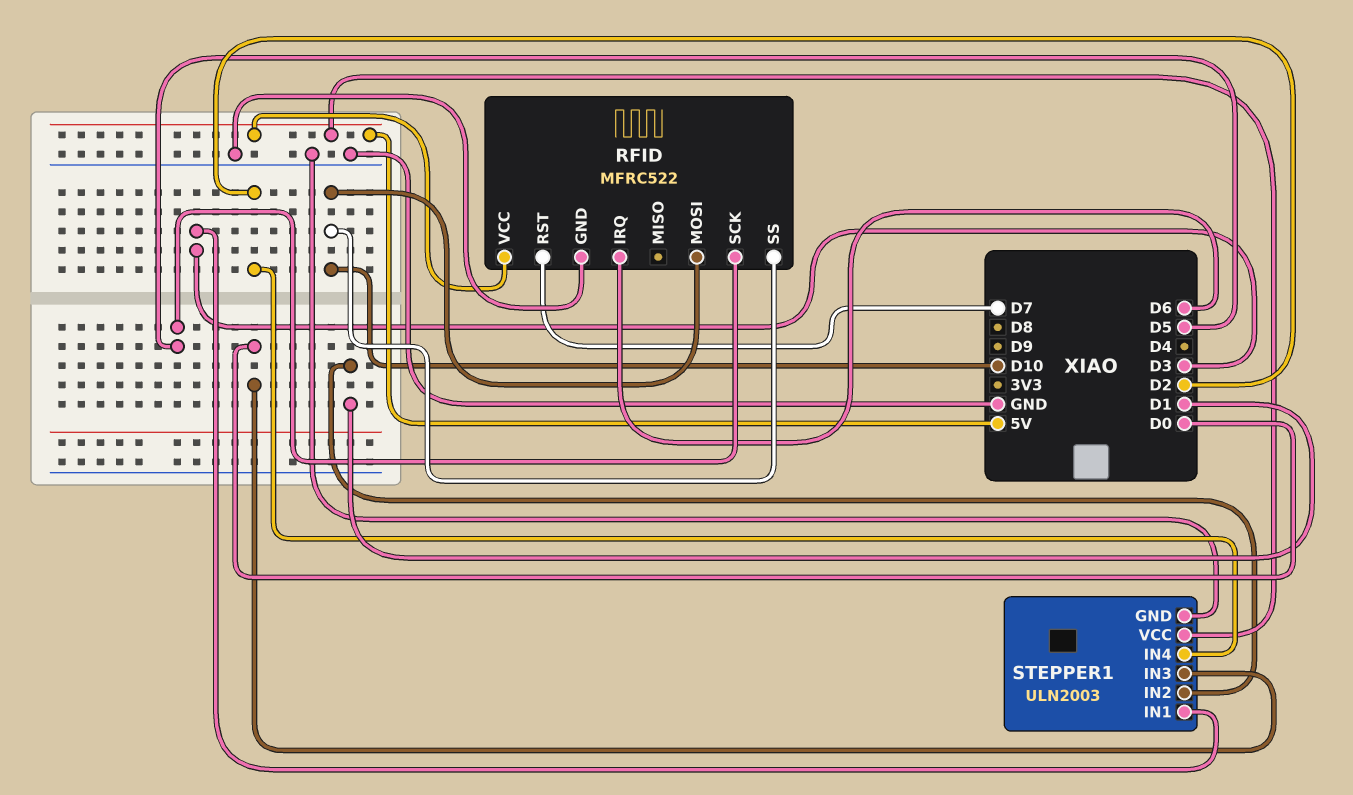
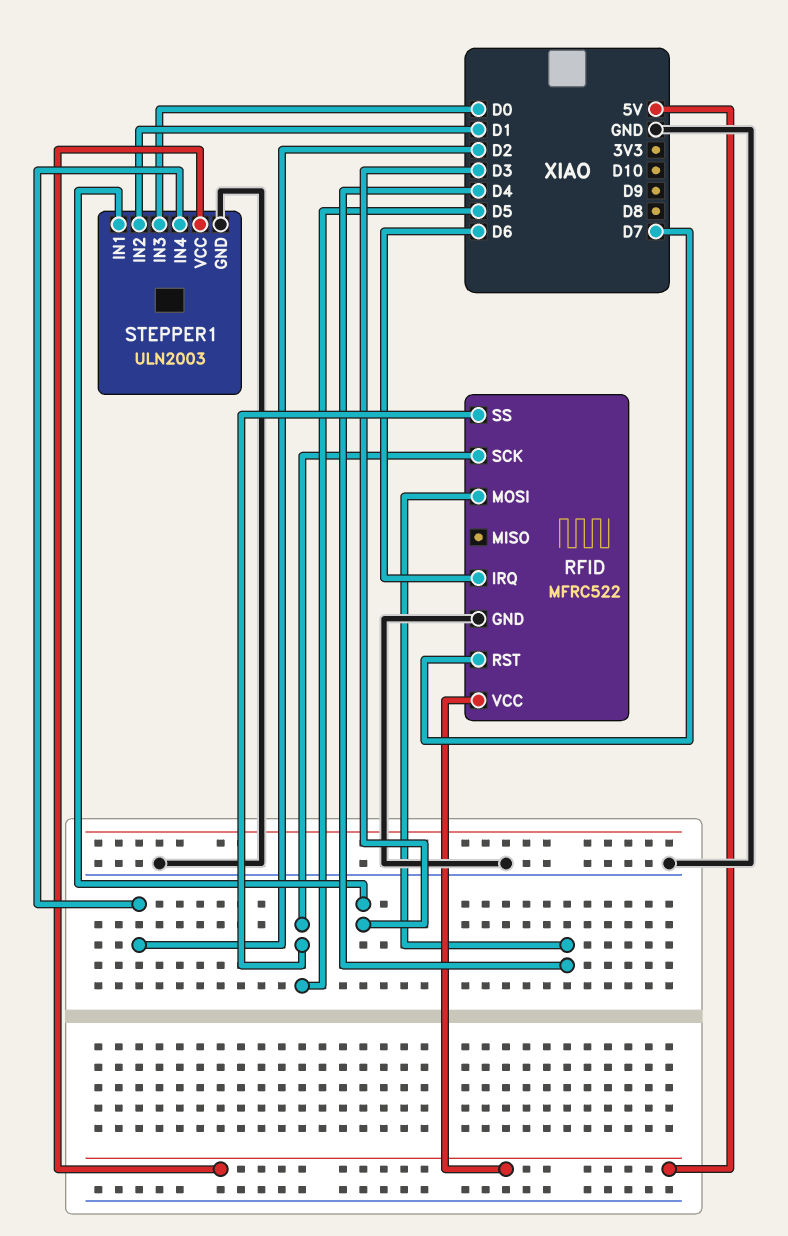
RFID pin MOSI: D10 -> D4
RFID pin SS: D10 -> D5

